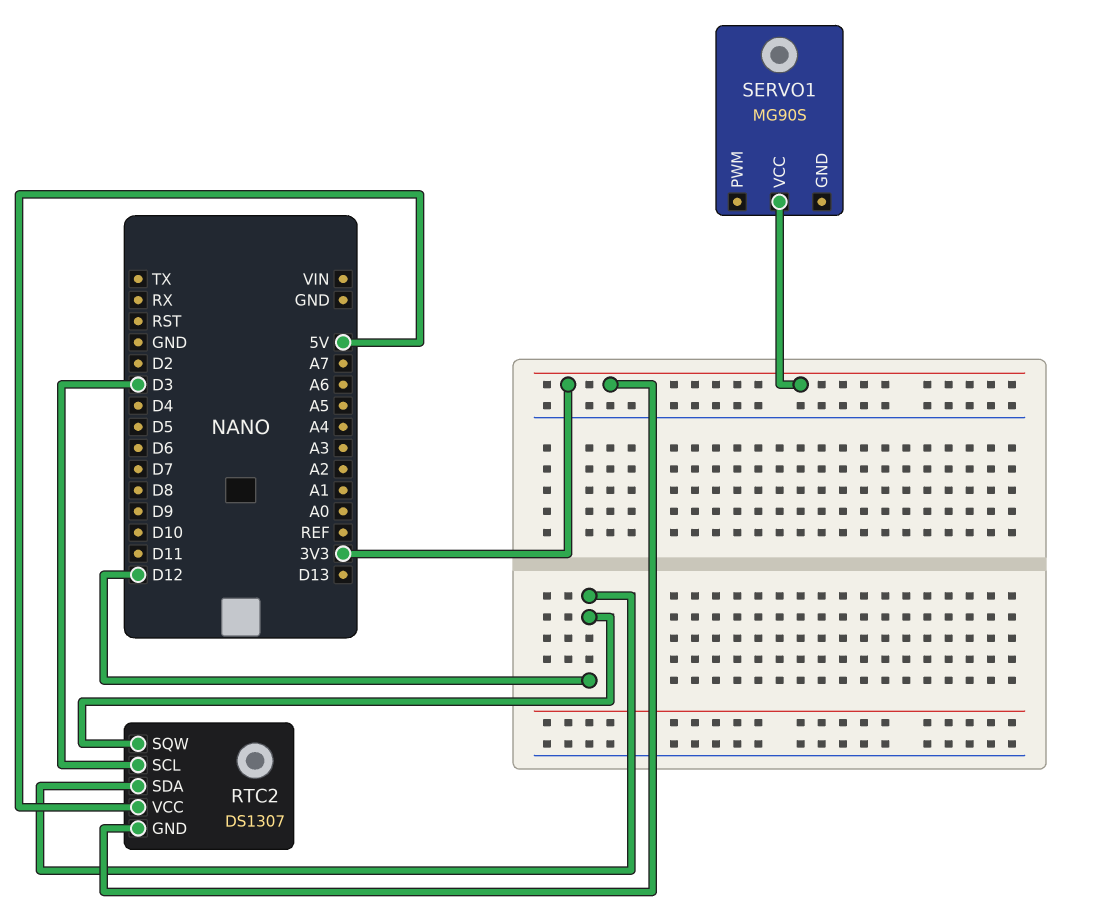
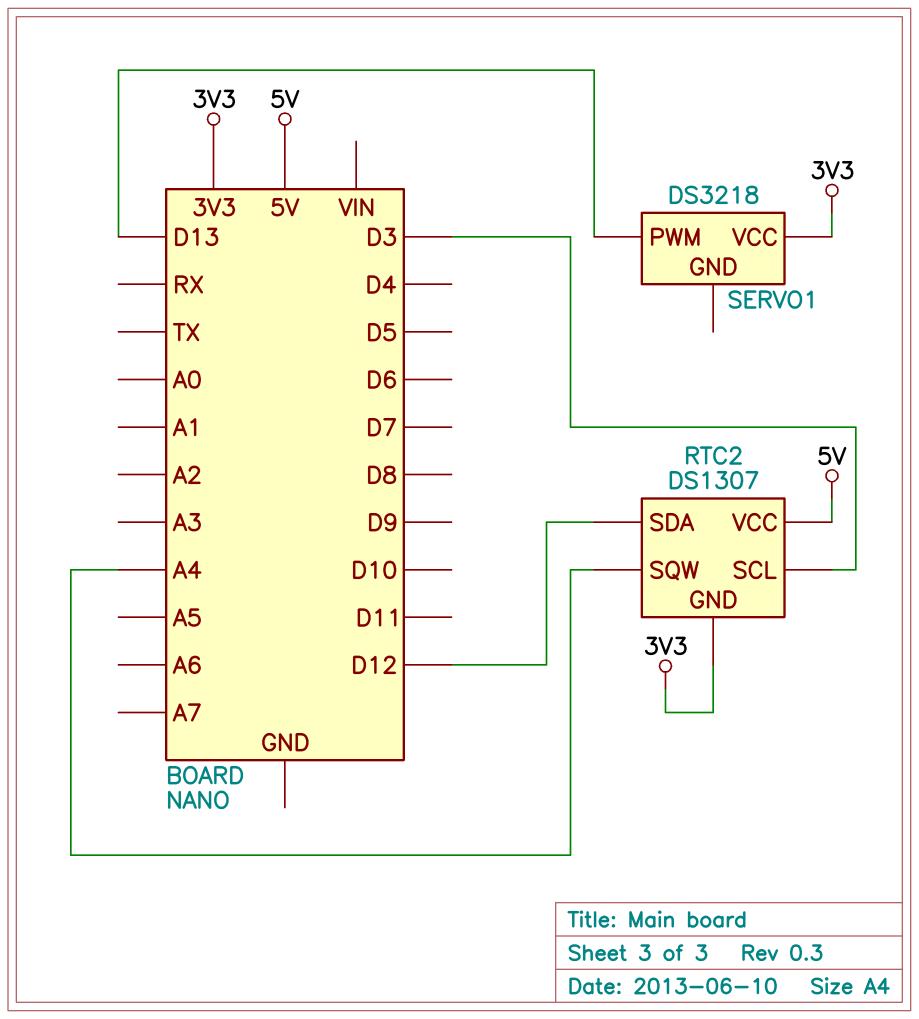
RTC2 pin SQW: D12 -> A4
SERVO1: MG90S -> DS3218
SERVO1 pin PWM: none -> D13

